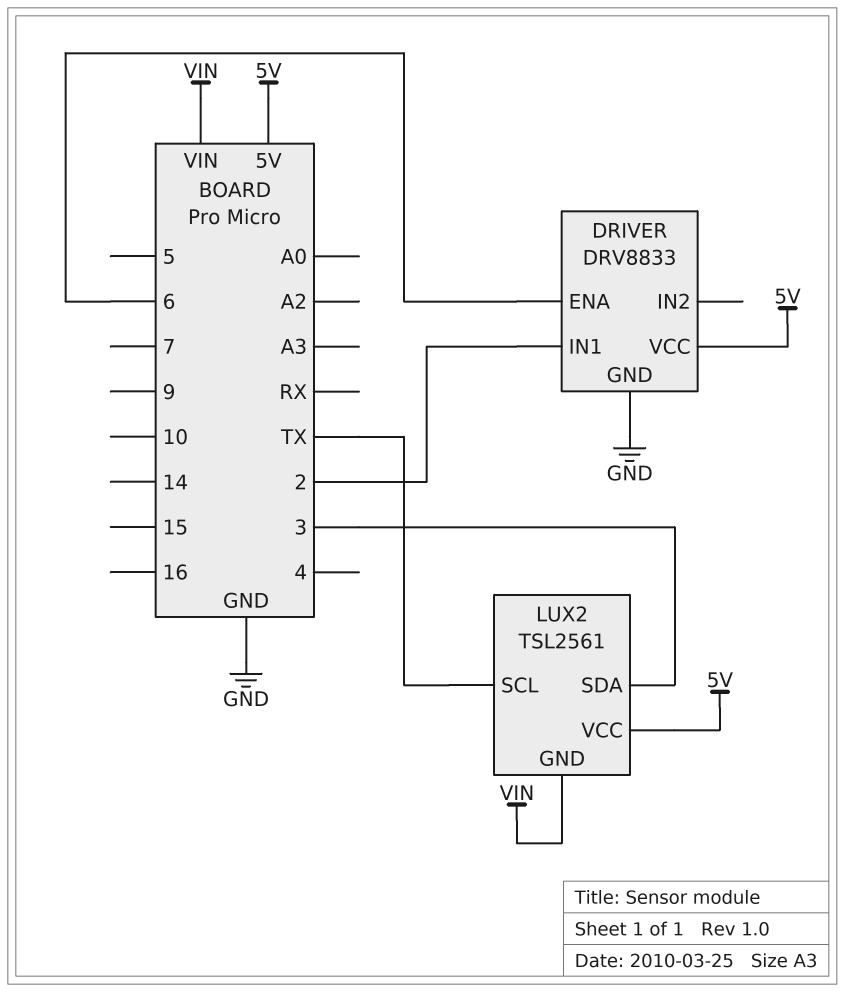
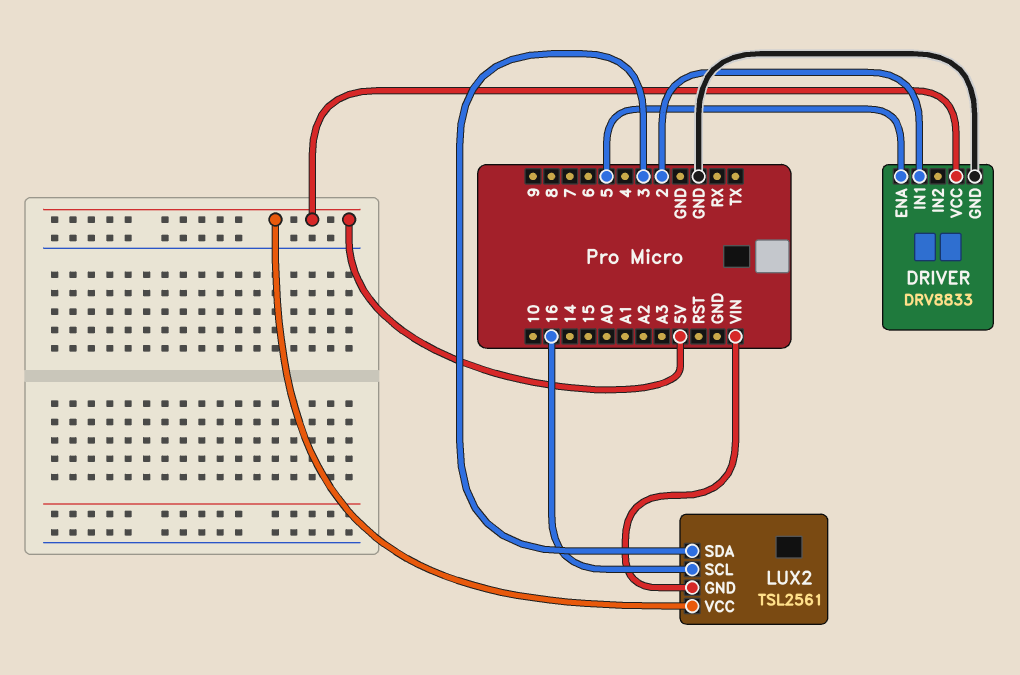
DRIVER pin ENA: 6 -> 5
LUX2 pin SCL: TX -> 16

